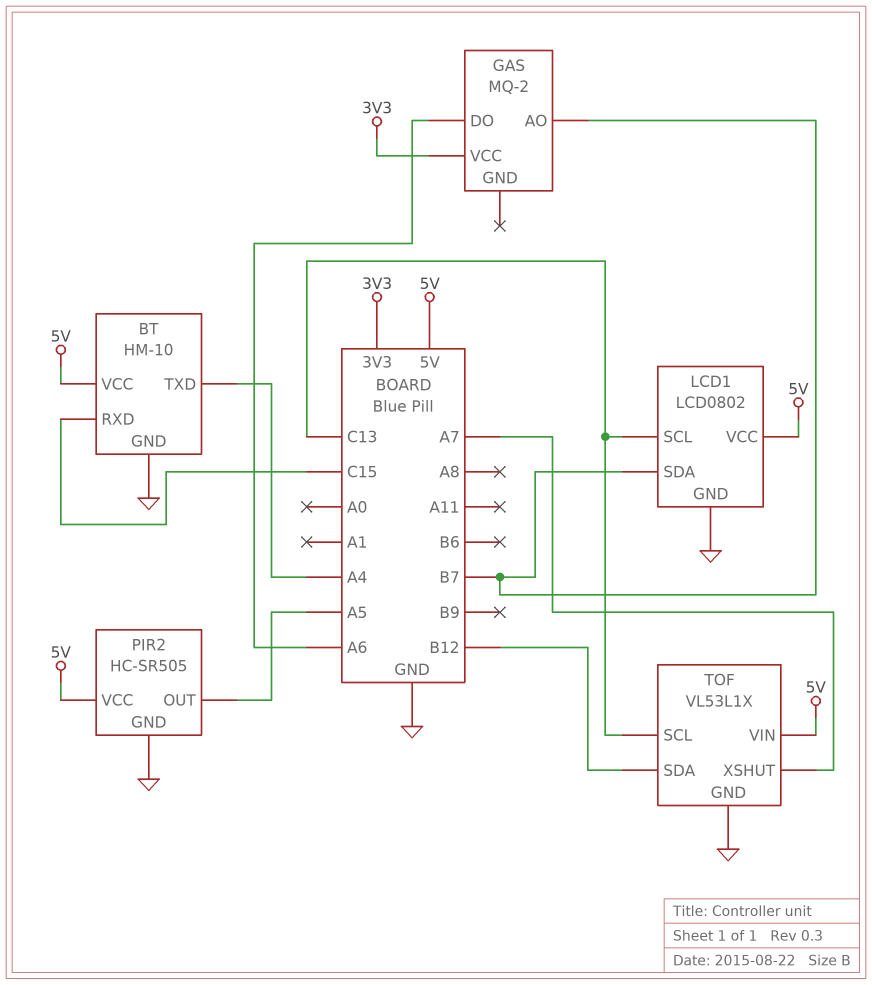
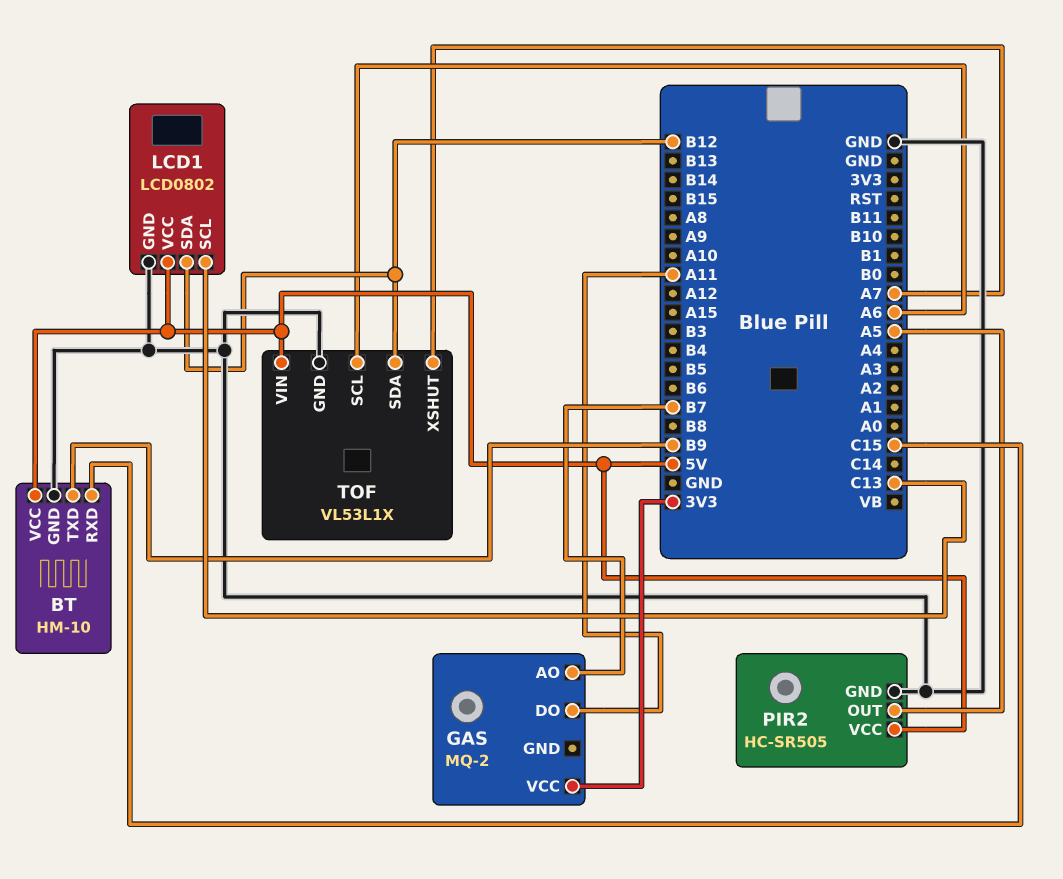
BT pin TXD: A4 -> B9
GAS pin DO: A6 -> A11
LCD1 pin SDA: B7 -> B12
TOF pin SCL: C13 -> A6

